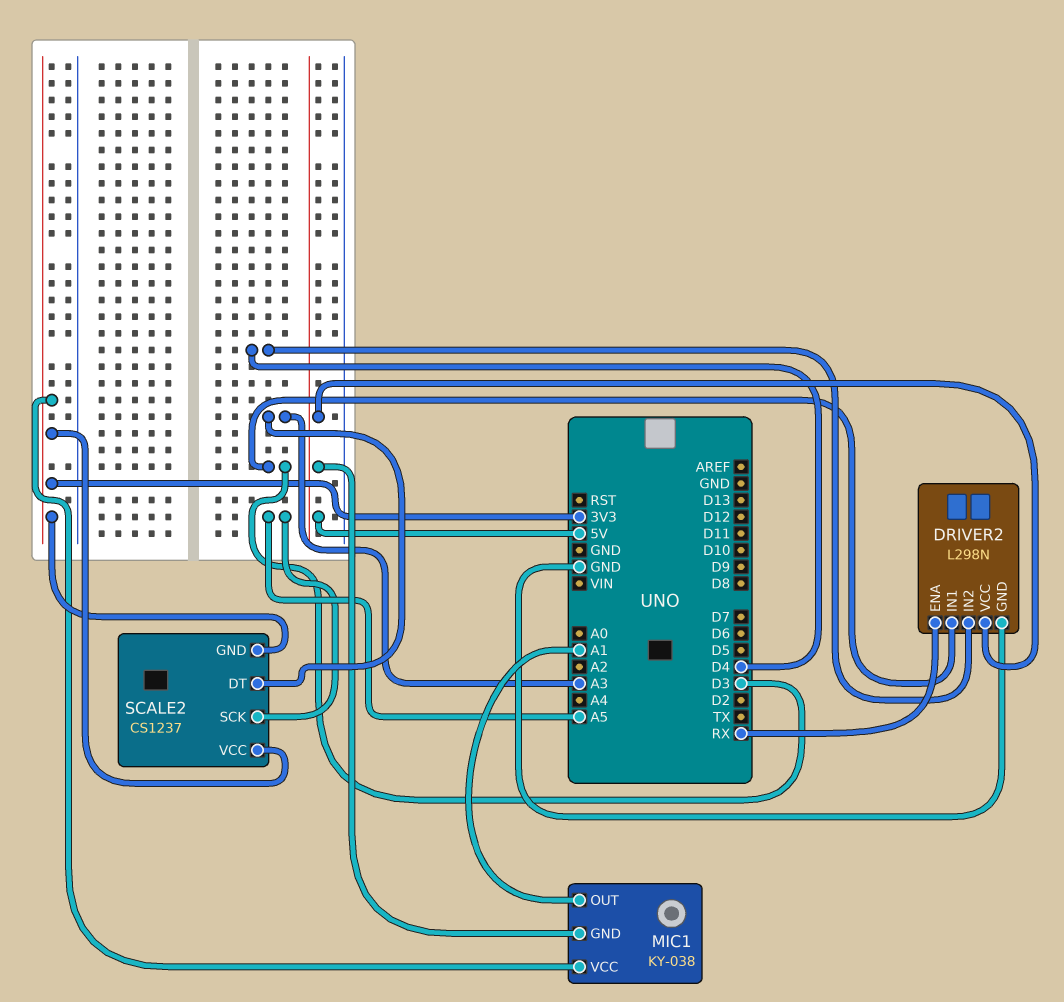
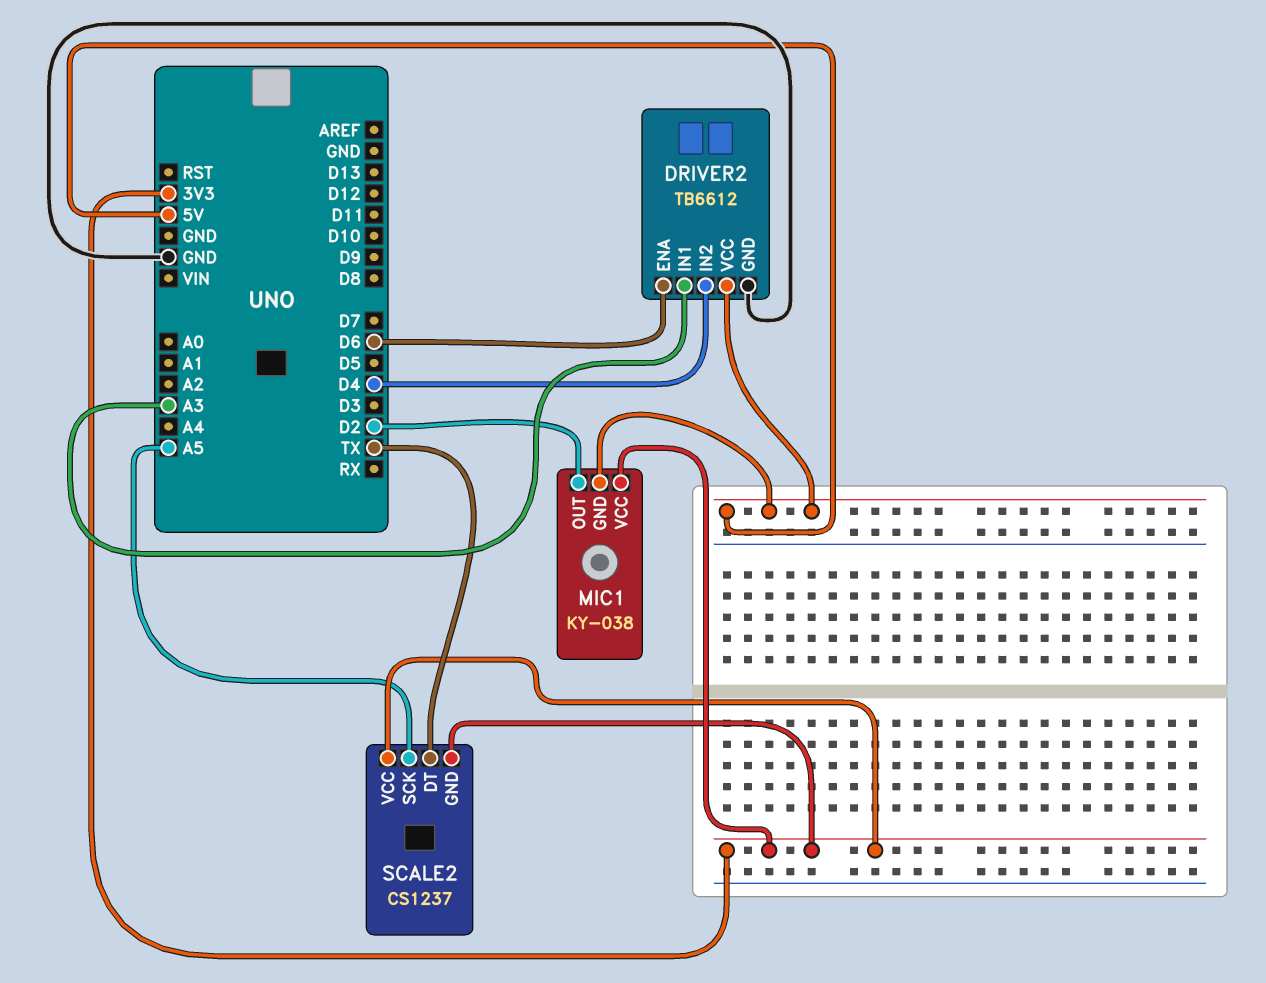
DRIVER2: L298N -> TB6612
DRIVER2 pin ENA: RX -> D6
DRIVER2 pin IN1: D3 -> A3
MIC1 pin OUT: A1 -> D2
SCALE2 pin DT: A3 -> TX

